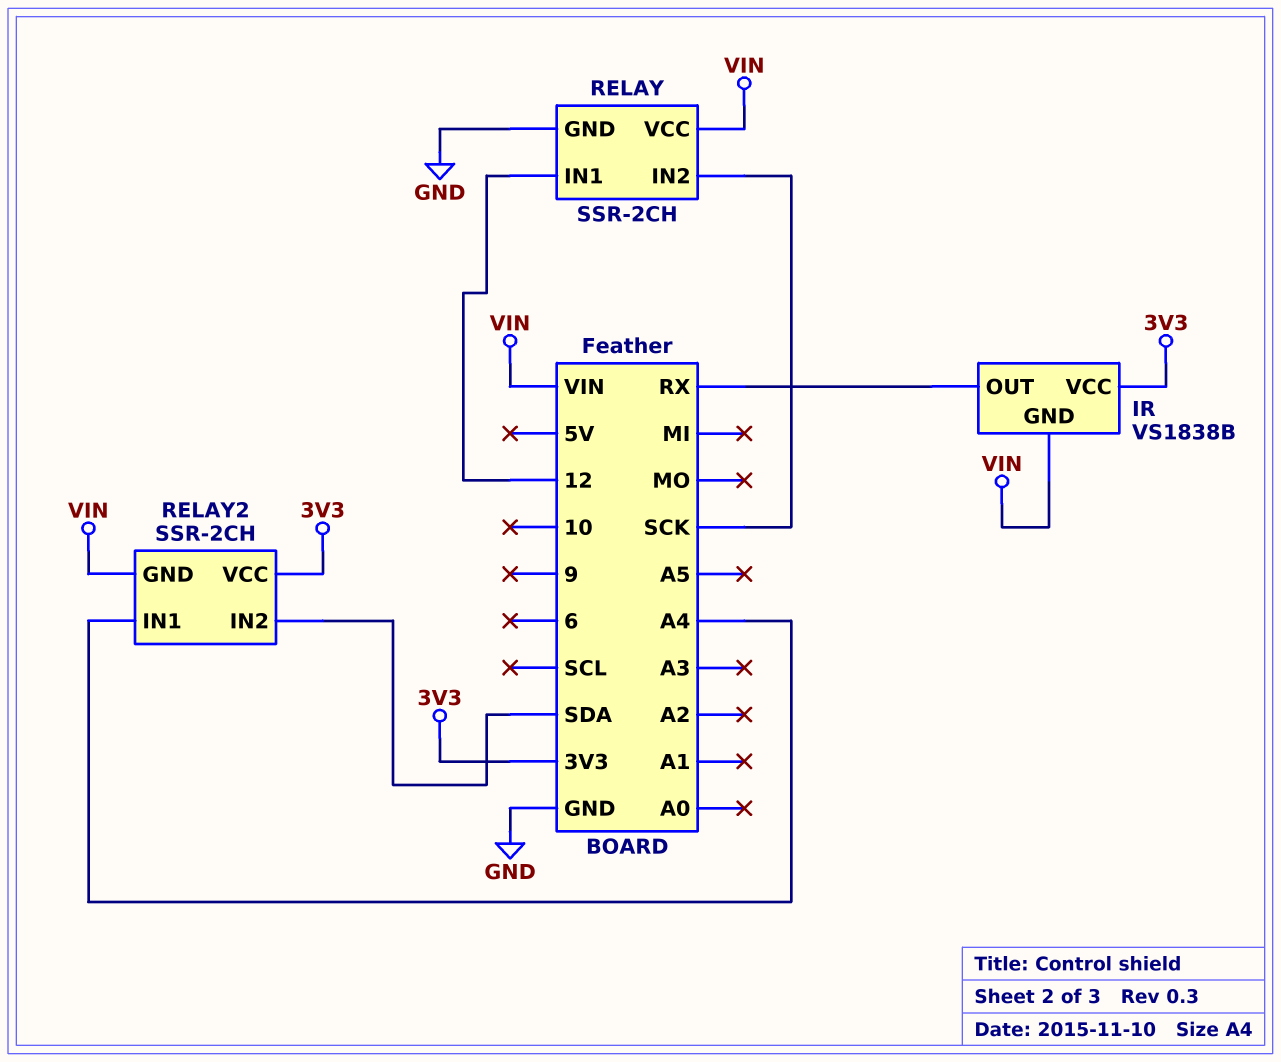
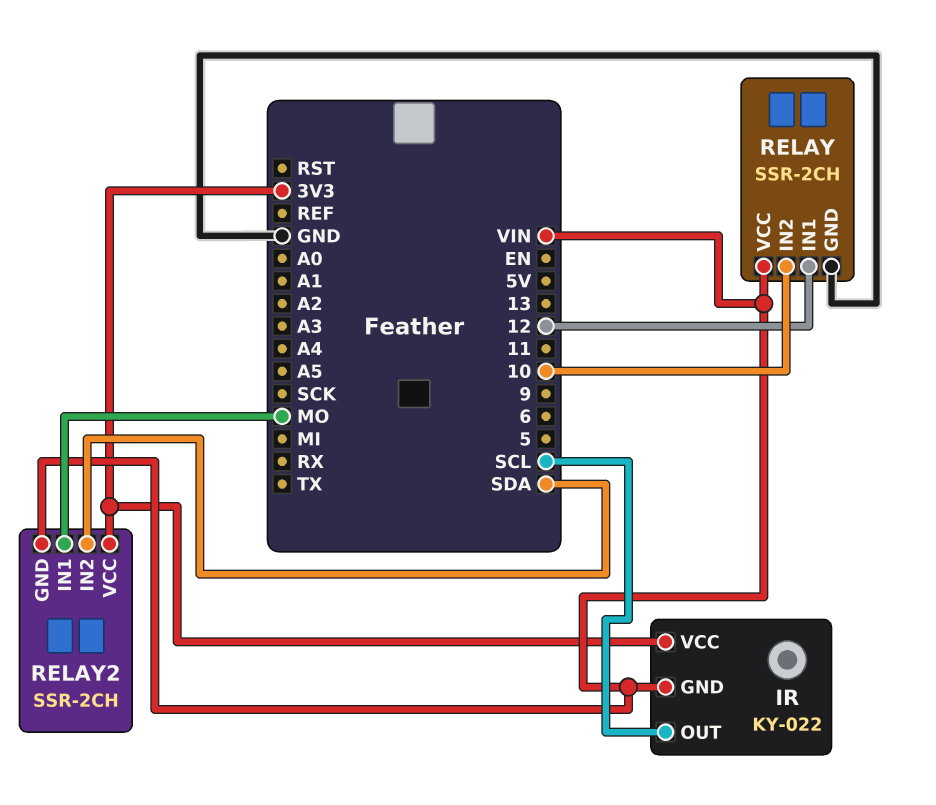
IR: VS1838B -> KY-022
IR pin OUT: RX -> SCL
RELAY pin IN2: SCK -> 10
RELAY2 pin IN1: A4 -> MO

